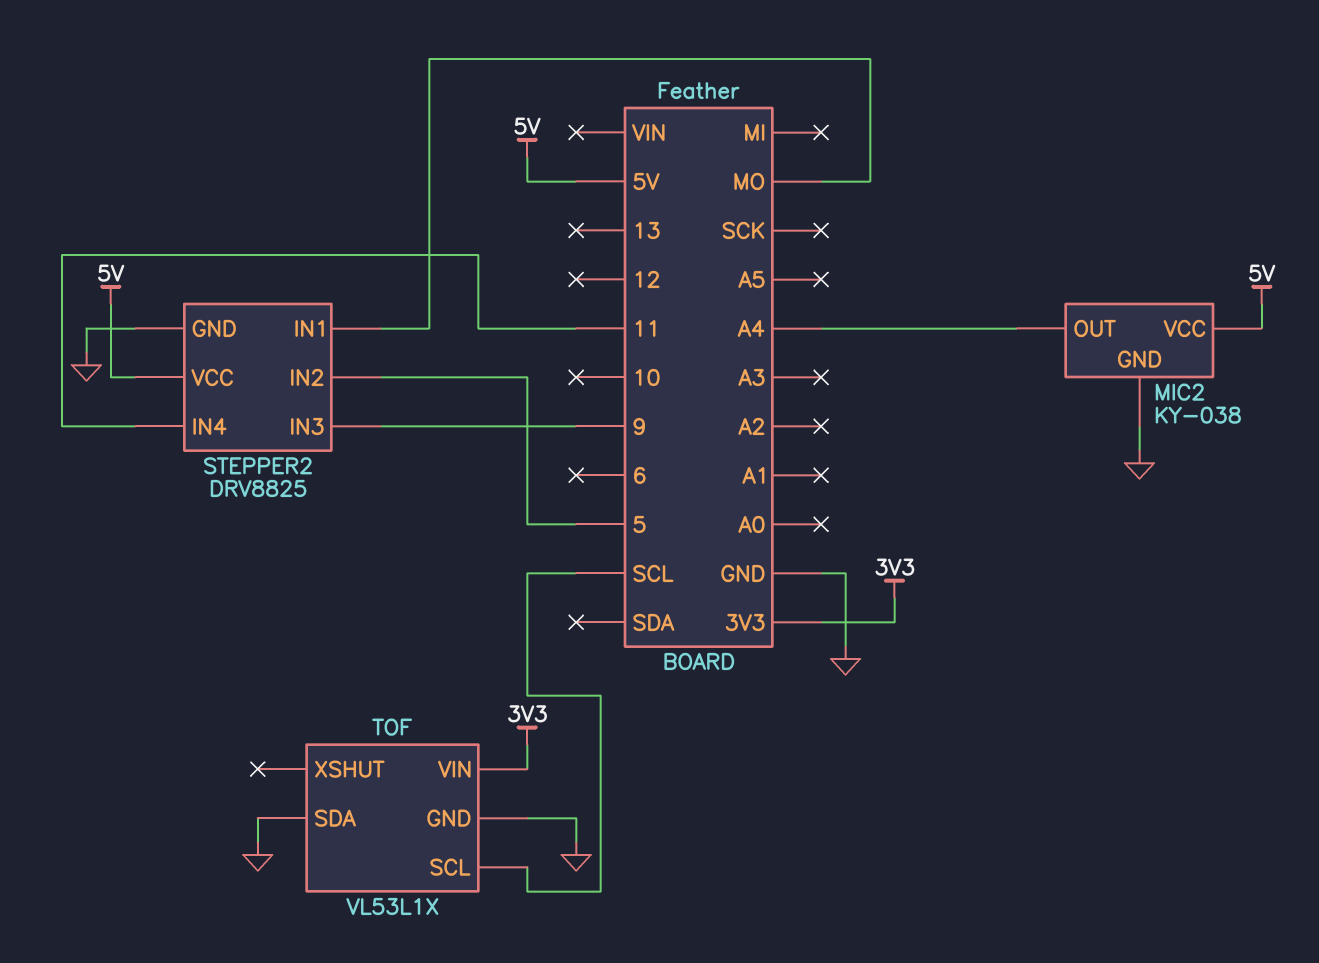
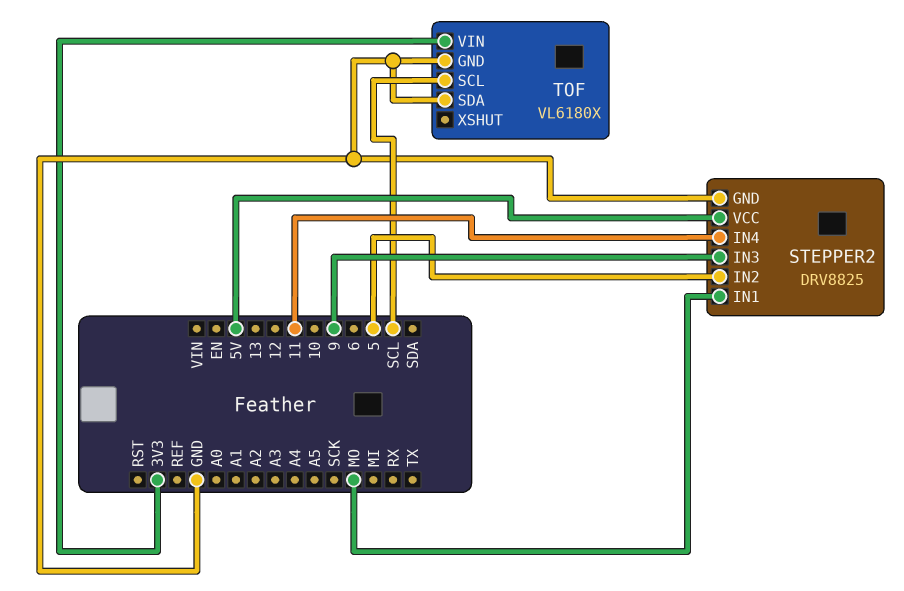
MIC2: KY-038 -> none
MIC2 pin GND: GND -> none
MIC2 pin OUT: A4 -> none
MIC2 pin VCC: 5V -> none
TOF: VL53L1X -> VL6180X

